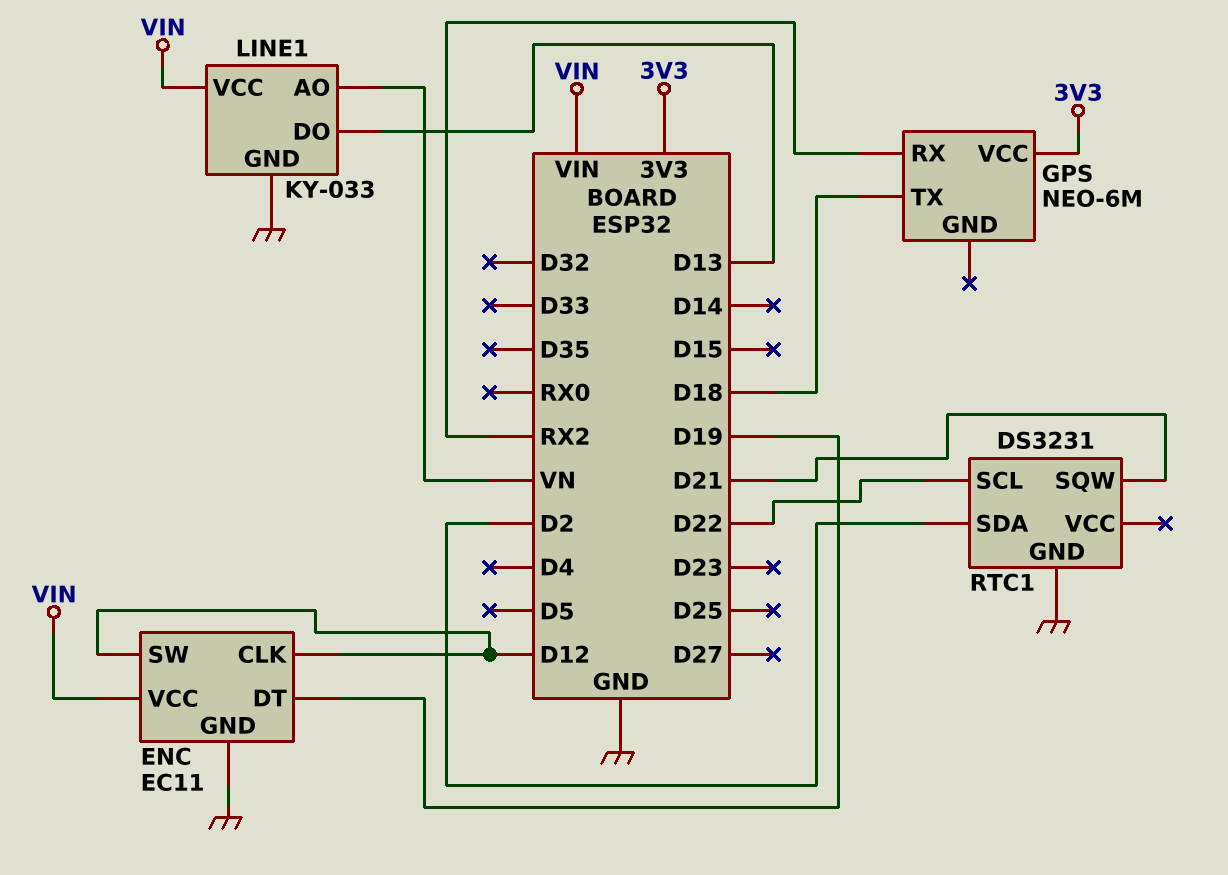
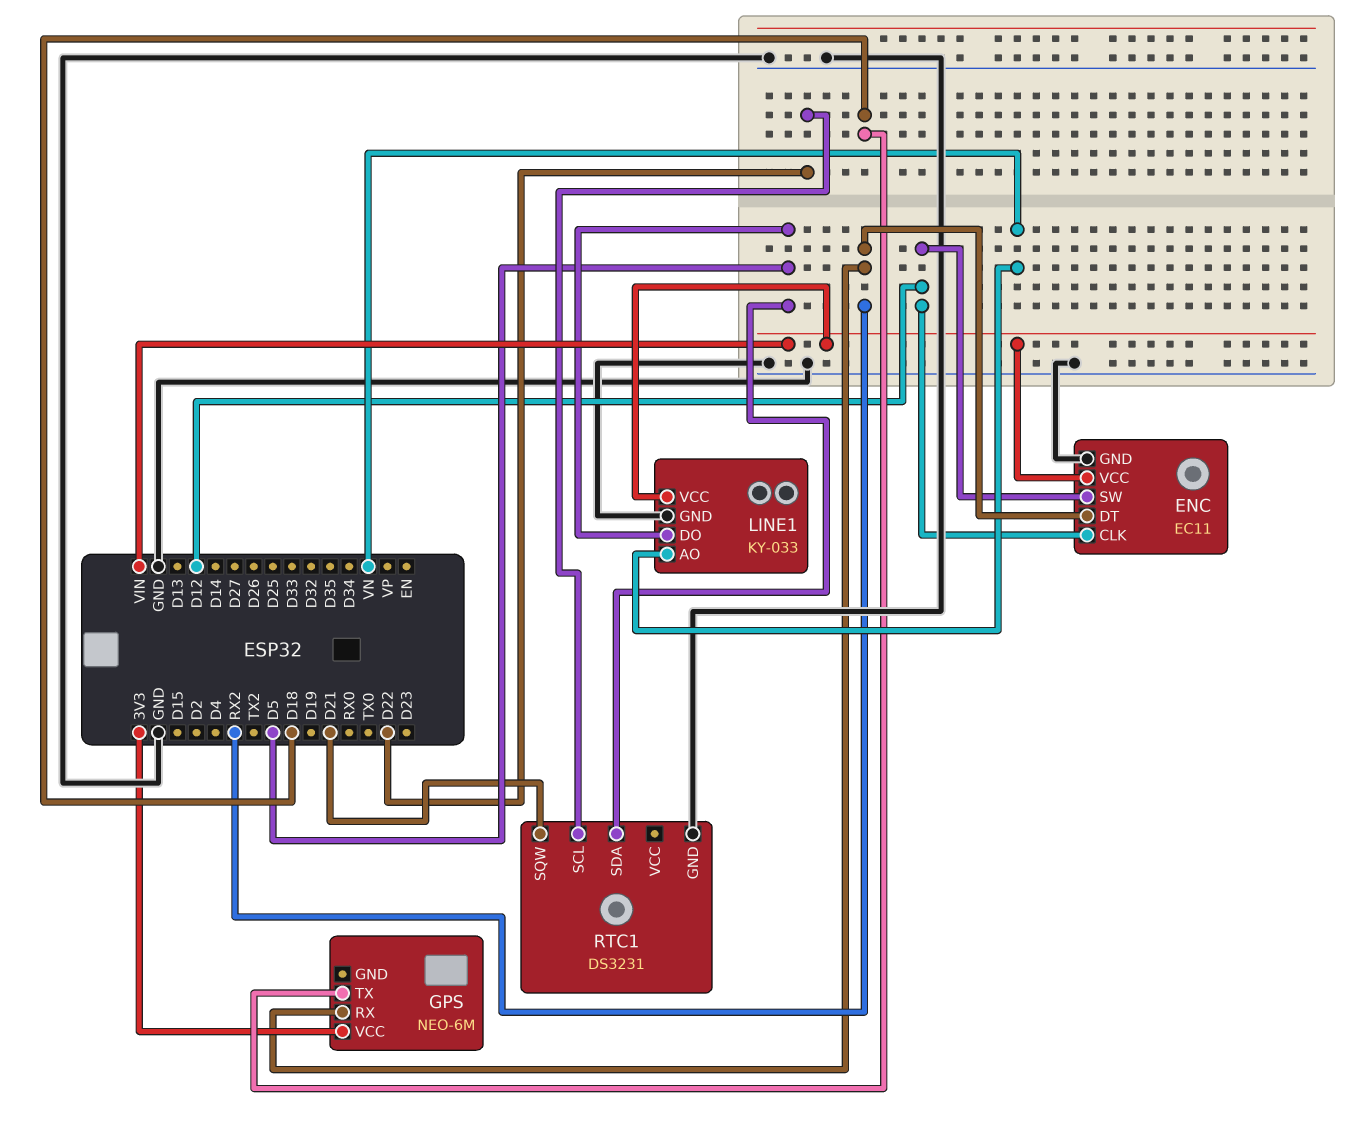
ENC pin DT: D19 -> RX2
LINE1 pin DO: D13 -> D5
RTC1 pin SDA: D2 -> D5

